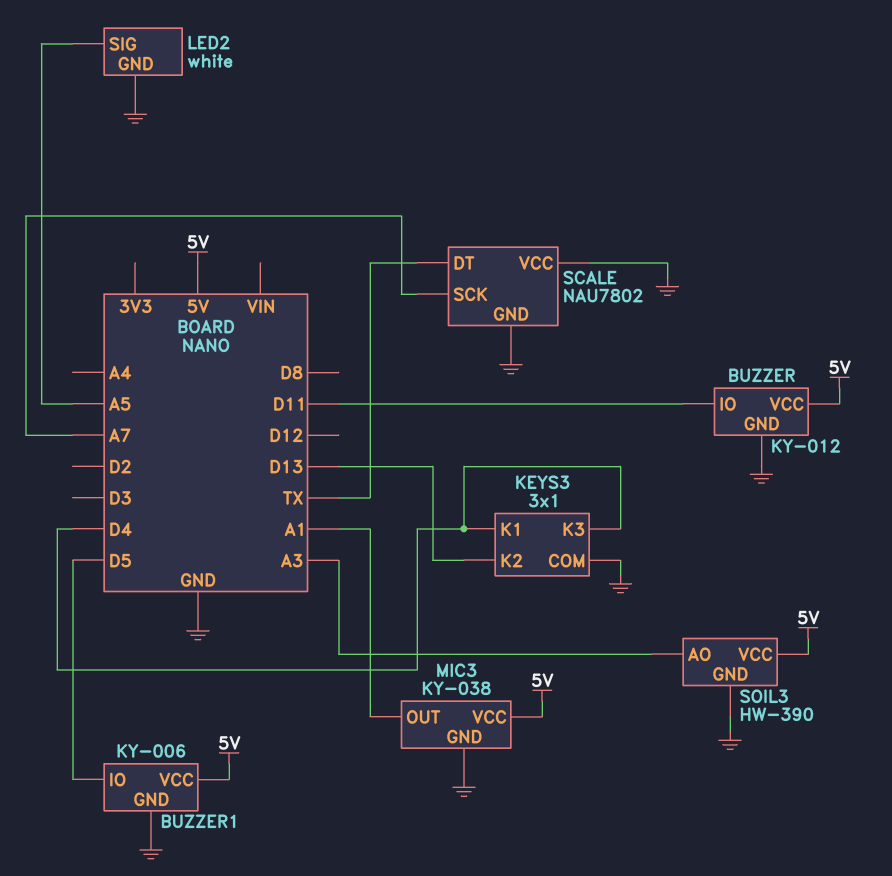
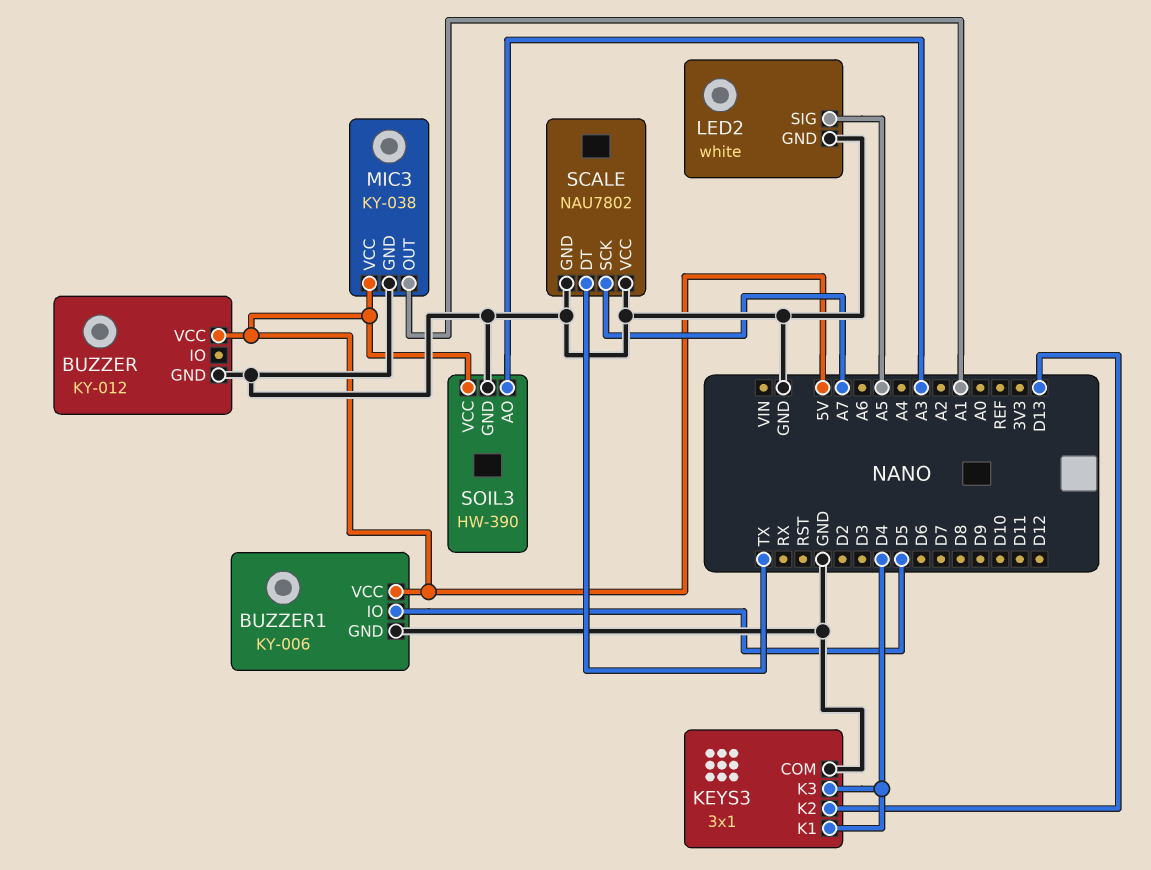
BUZZER pin IO: D11 -> none

